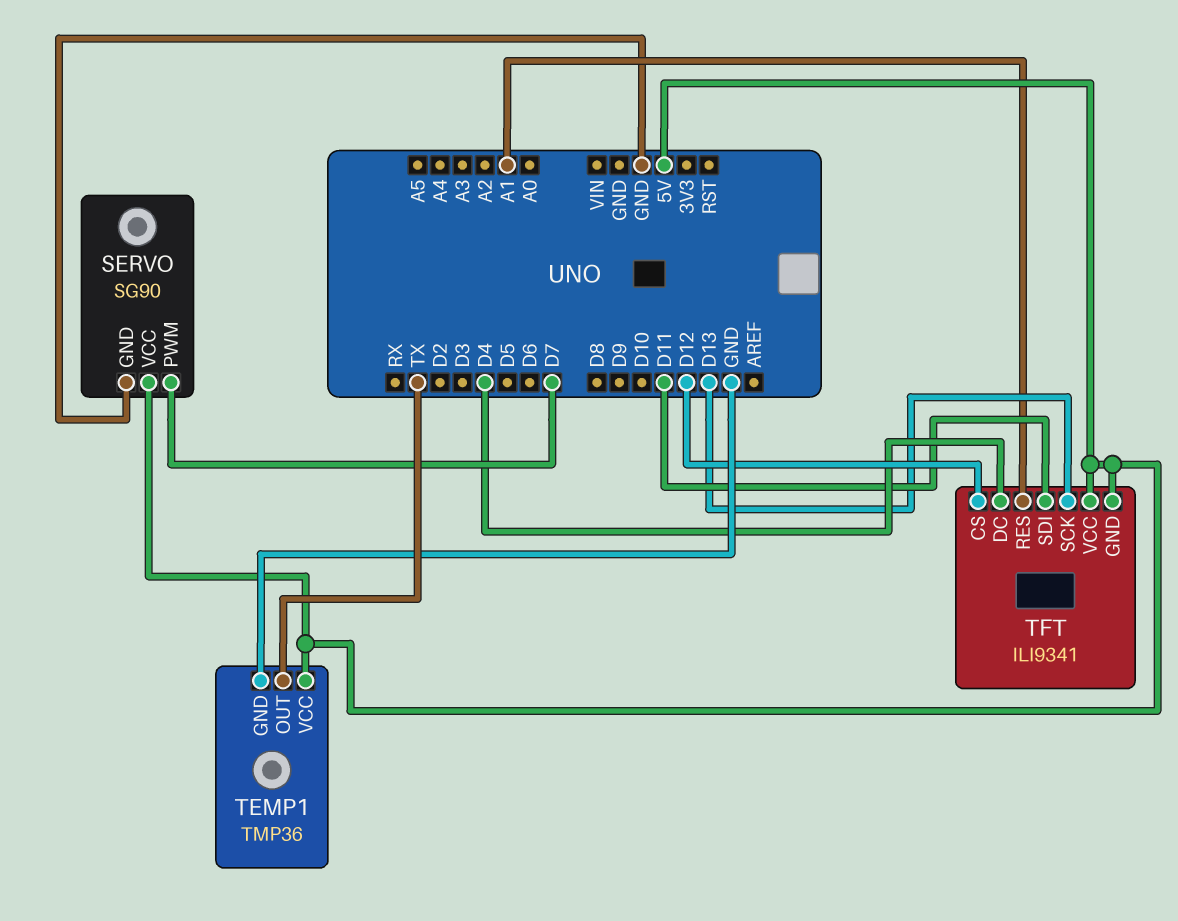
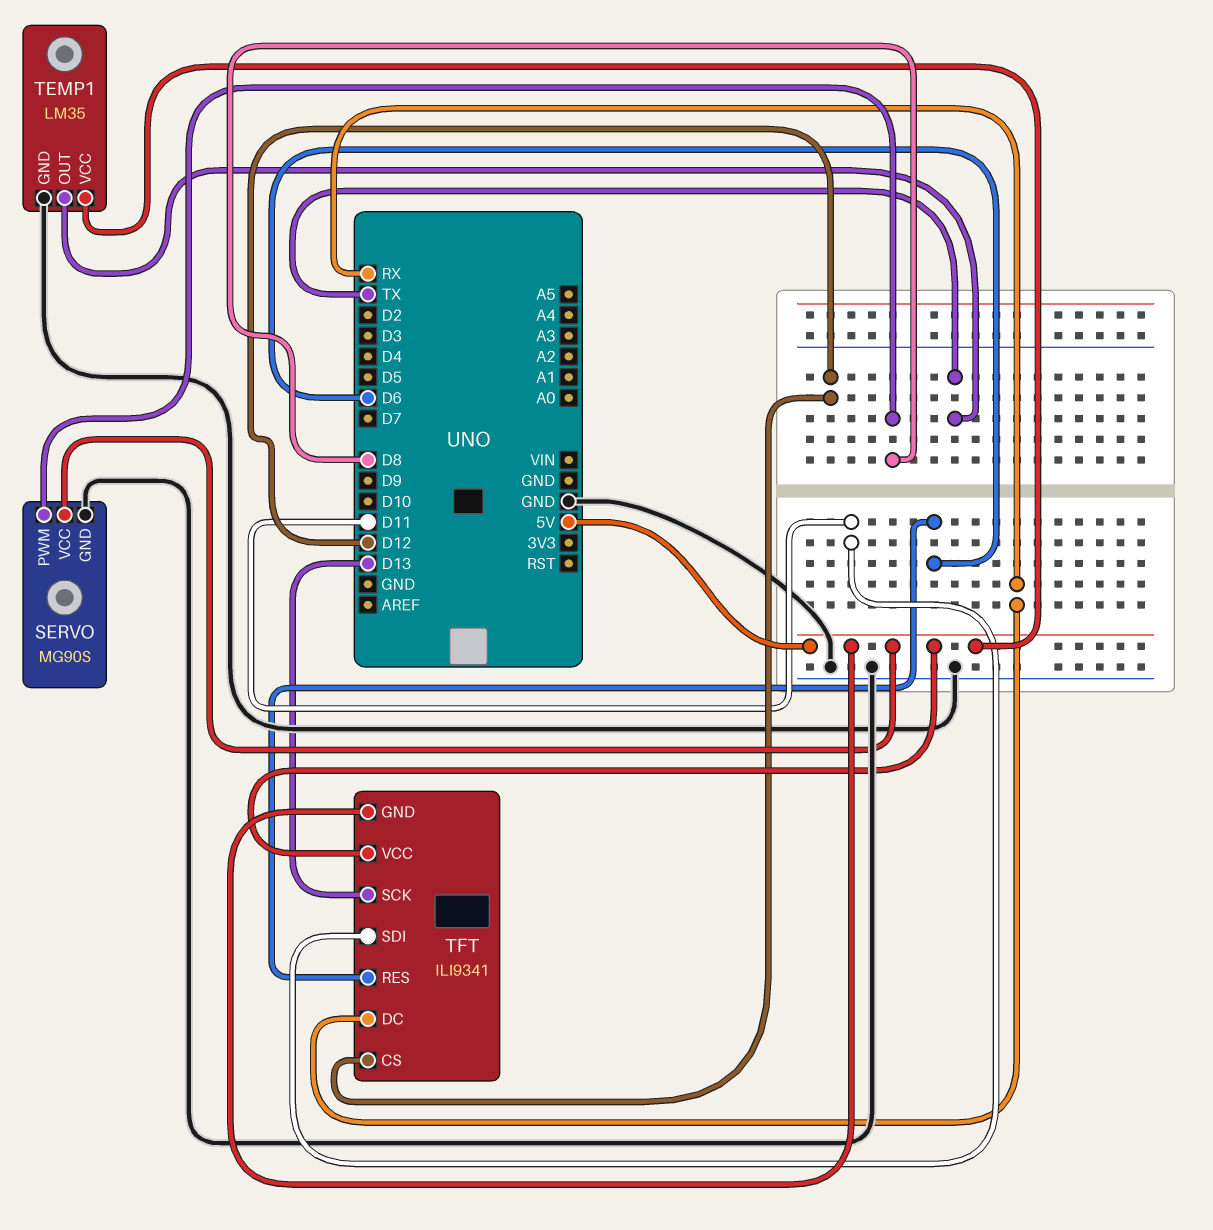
SERVO: SG90 -> MG90S
SERVO pin PWM: D7 -> D8
TEMP1: TMP36 -> LM35
TFT pin DC: D4 -> RX
TFT pin RES: A1 -> D6

